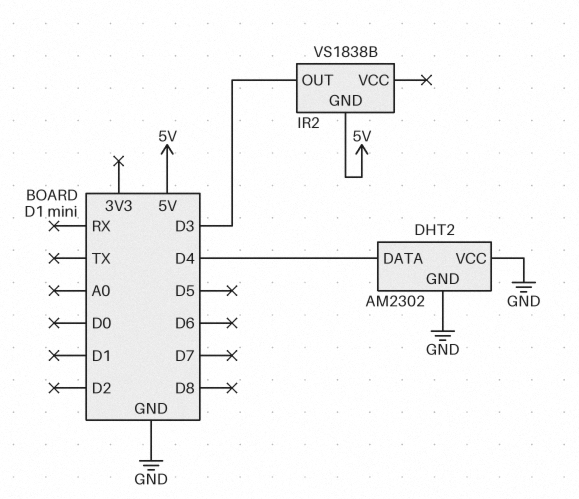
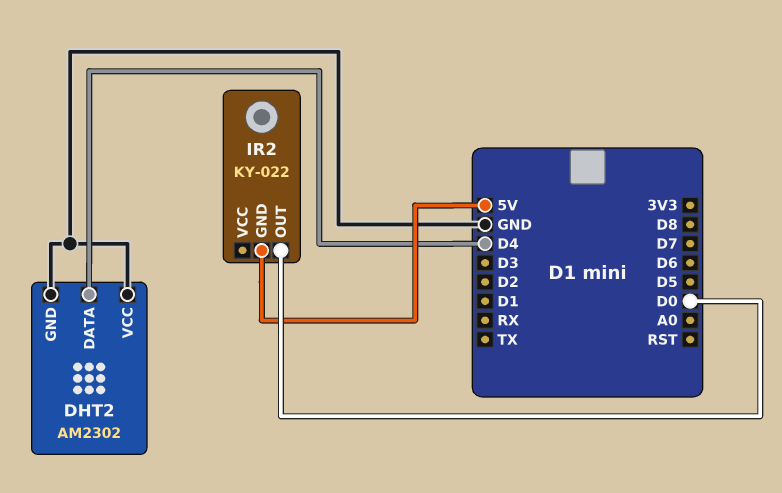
IR2: VS1838B -> KY-022
IR2 pin OUT: D3 -> D0

